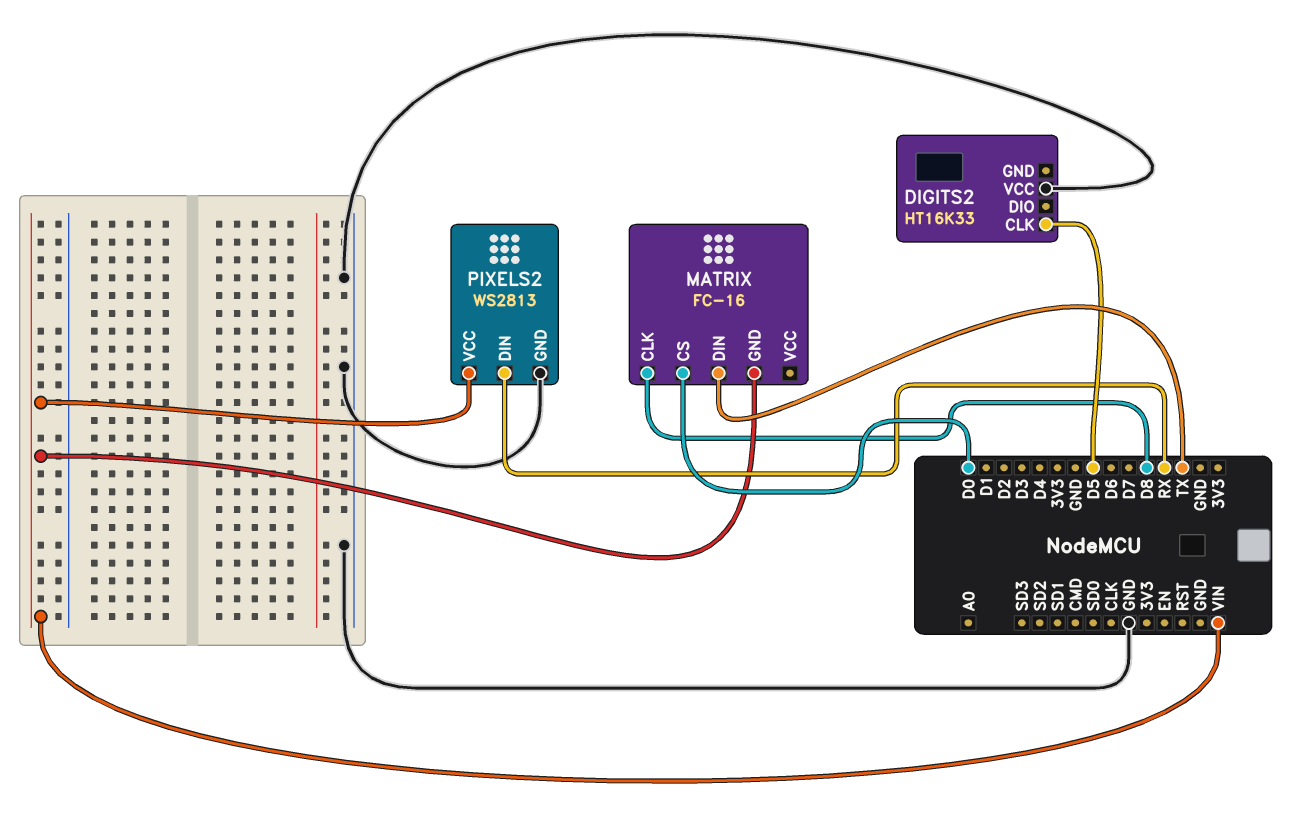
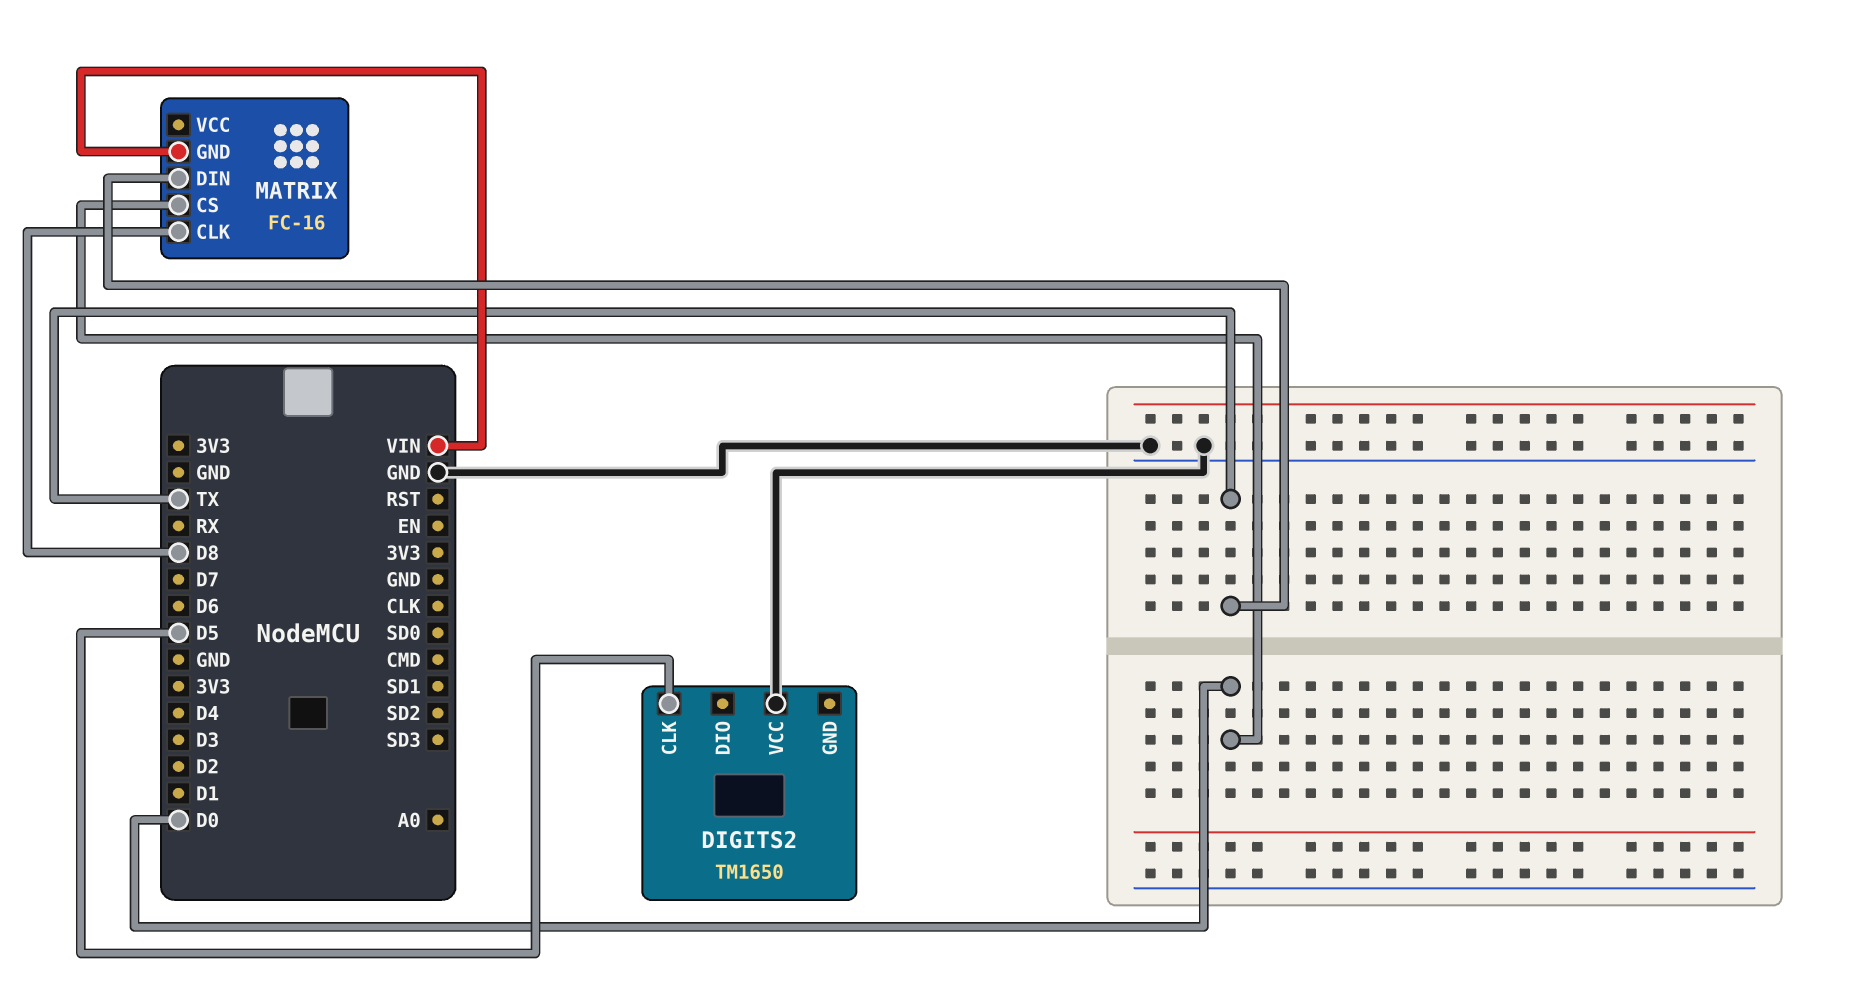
DIGITS2: HT16K33 -> TM1650
PIXELS2: WS2813 -> none
PIXELS2 pin DIN: RX -> none
PIXELS2 pin GND: GND -> none
PIXELS2 pin VCC: VIN -> none

